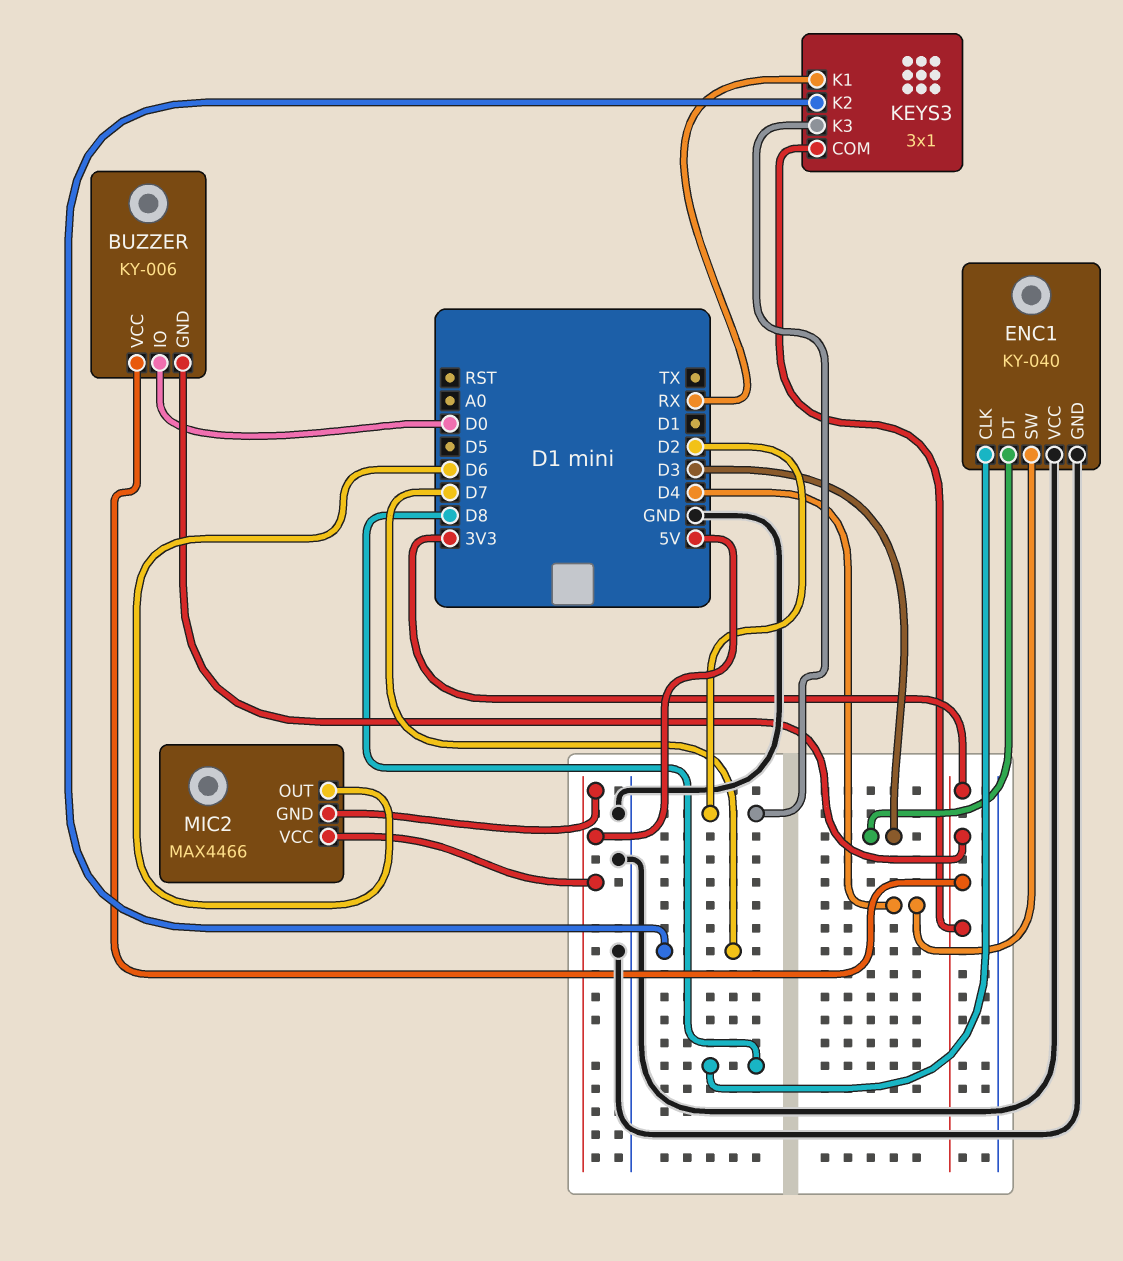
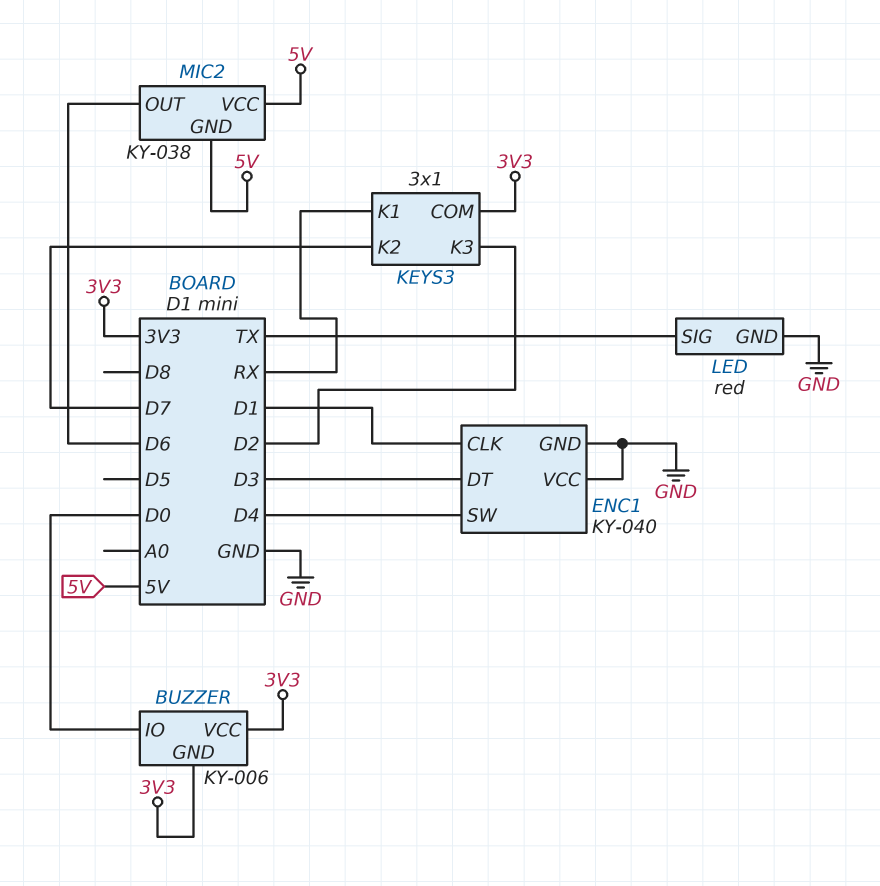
ENC1 pin CLK: D8 -> D1
LED: none -> red
LED pin GND: none -> GND
LED pin SIG: none -> TX
MIC2: MAX4466 -> KY-038

